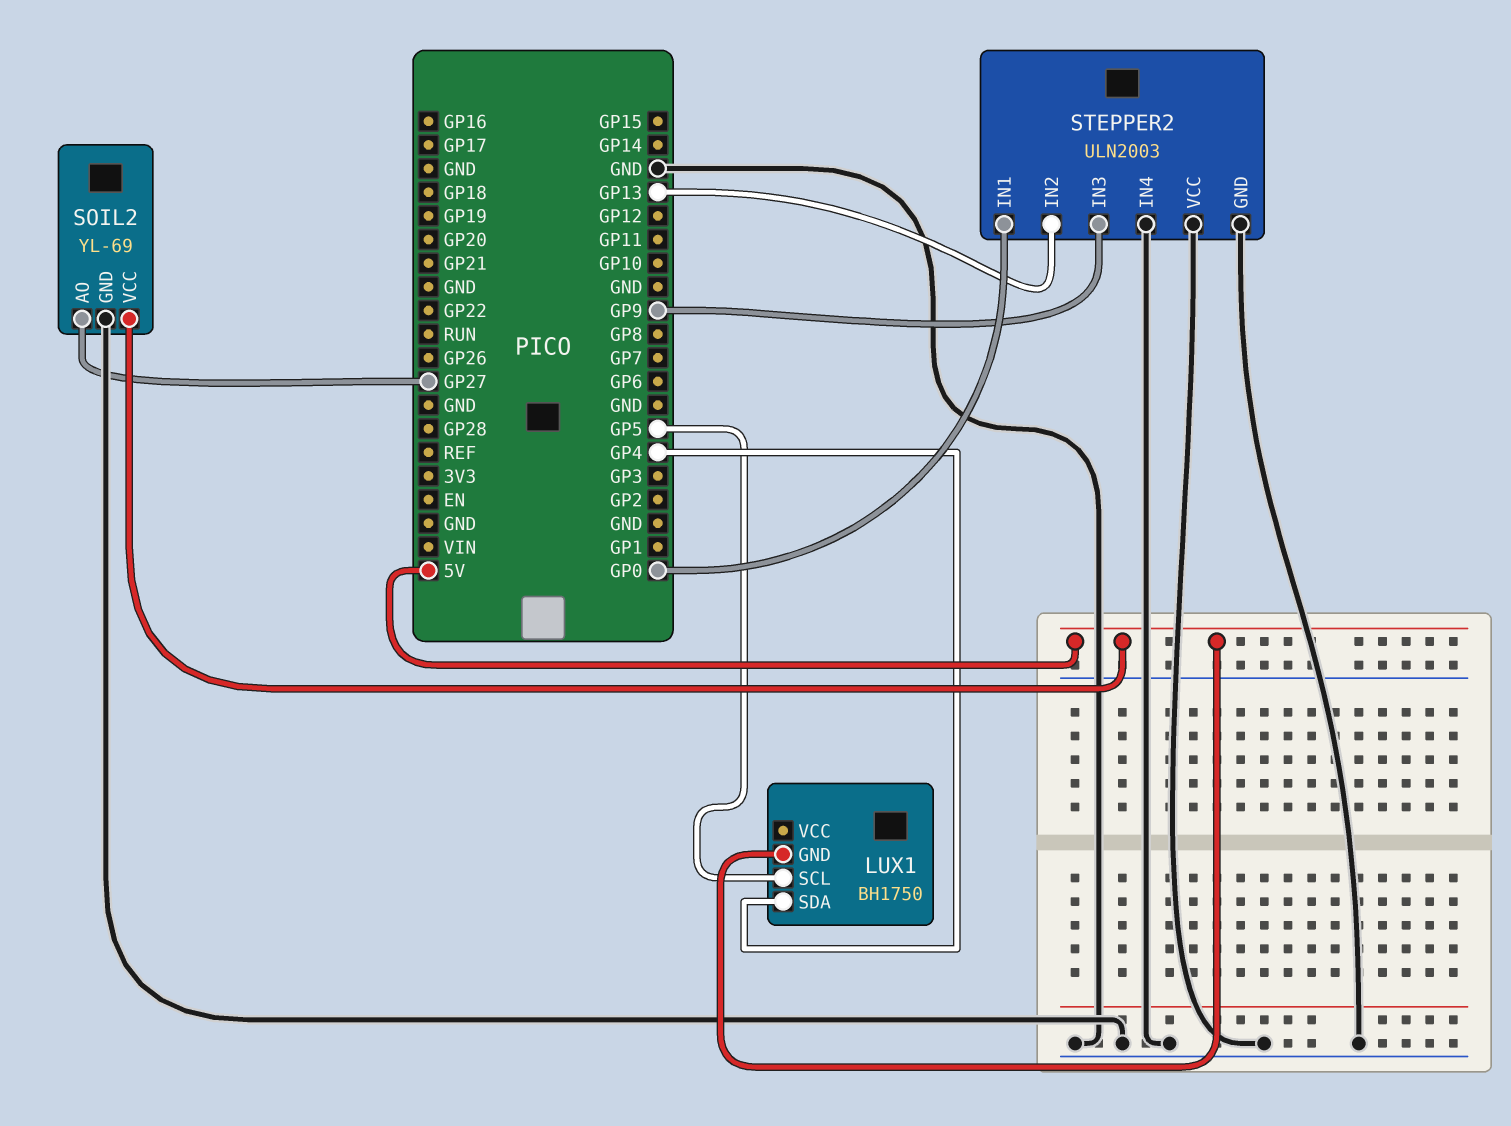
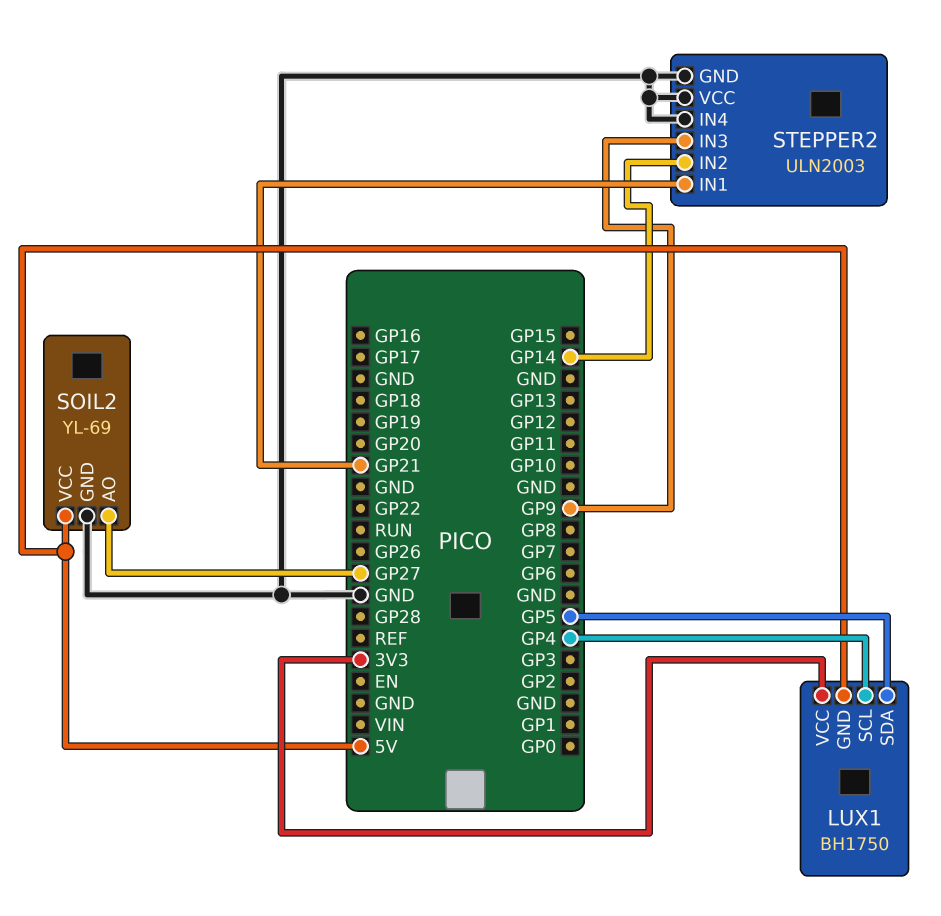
LUX1 pin SCL: GP5 -> GP4
LUX1 pin SDA: GP4 -> GP5
LUX1 pin VCC: none -> 3V3
STEPPER2 pin IN1: GP0 -> GP21
STEPPER2 pin IN2: GP13 -> GP14

